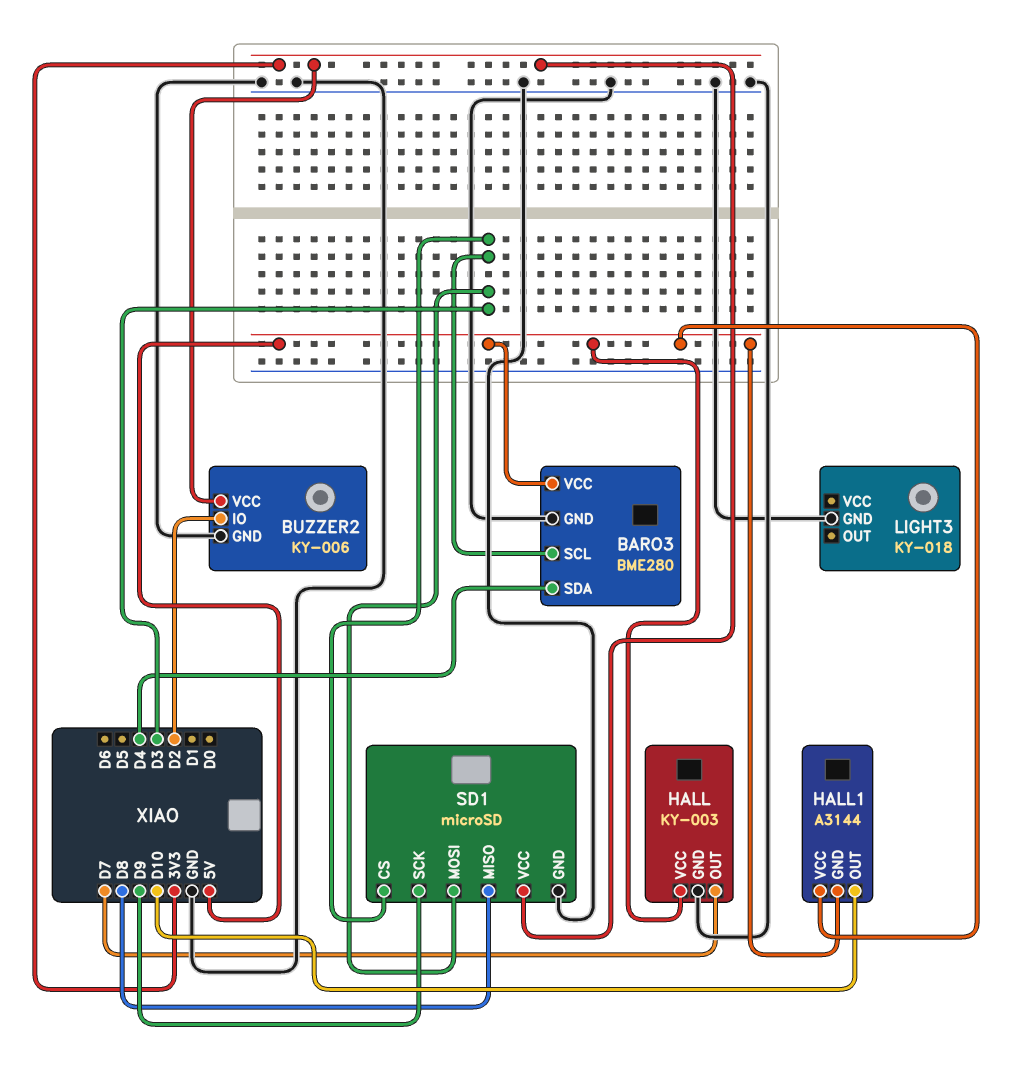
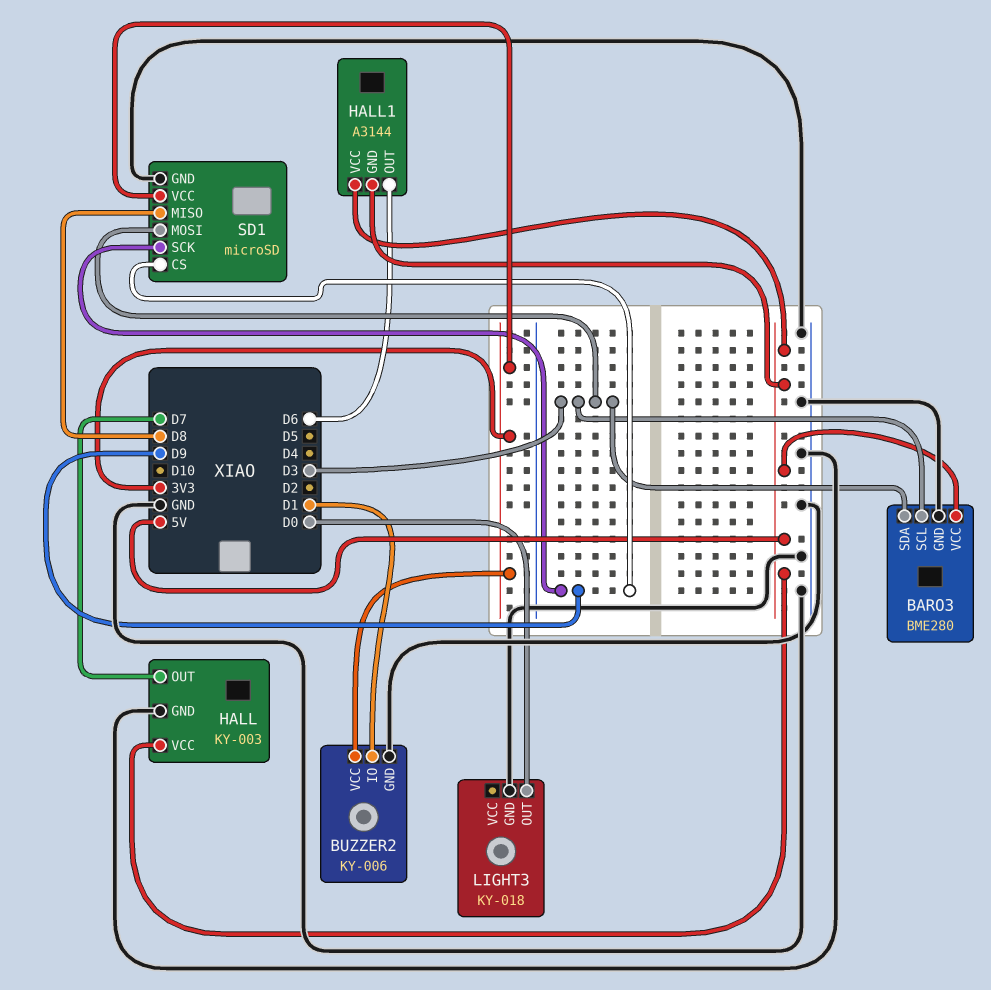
BARO3 pin SDA: D4 -> D3
BUZZER2 pin IO: D2 -> D1
HALL1 pin OUT: D10 -> D6
LIGHT3 pin OUT: none -> D0
SD1 pin CS: D3 -> D9

